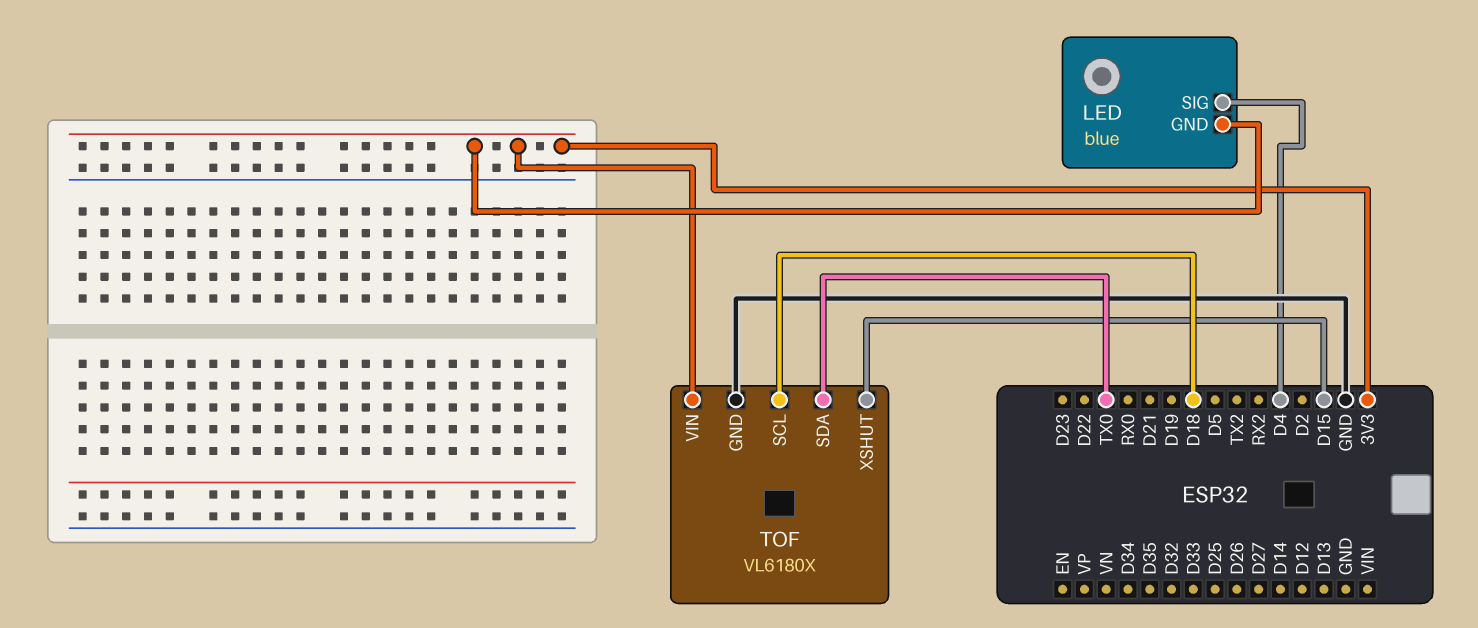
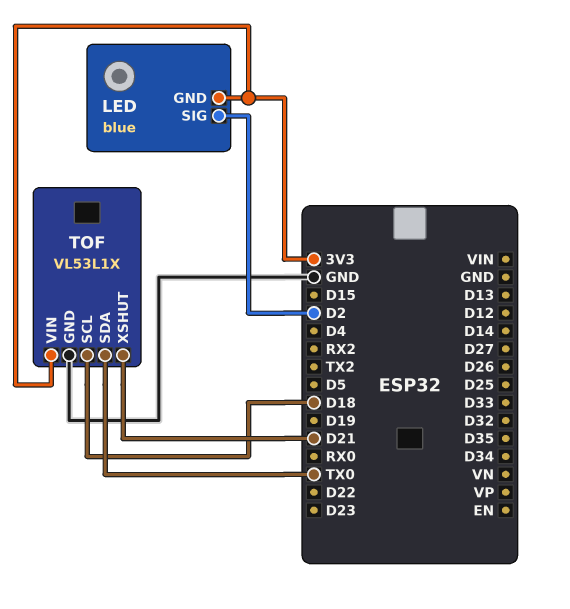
LED pin SIG: D4 -> D2
TOF: VL6180X -> VL53L1X
TOF pin XSHUT: D15 -> D21

